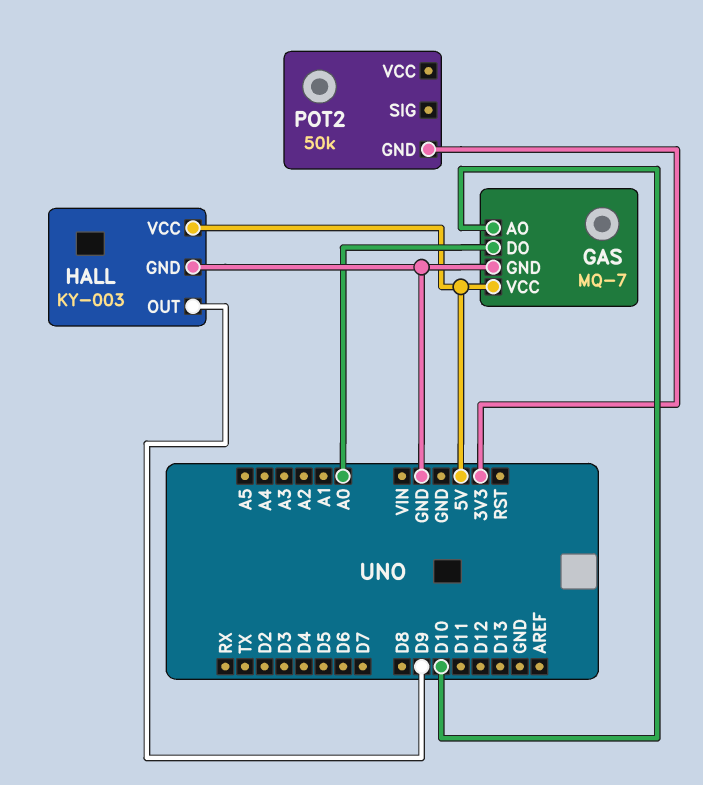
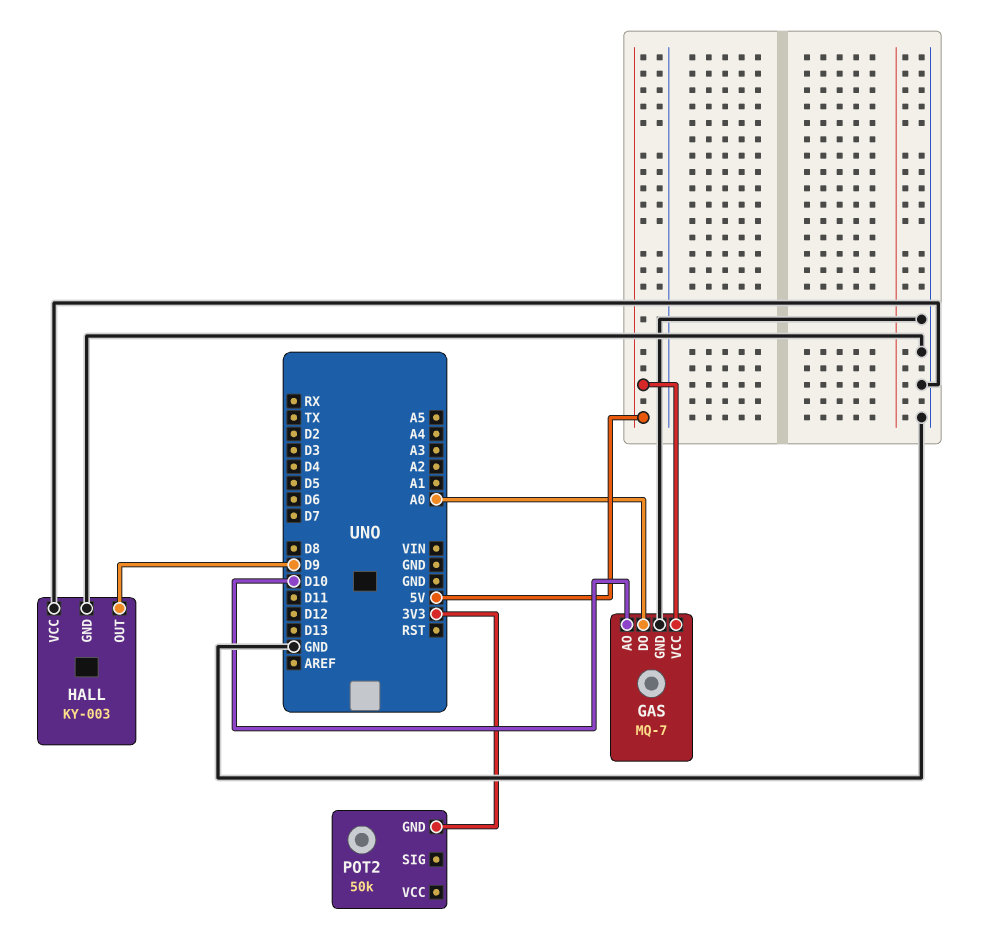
HALL pin VCC: 5V -> GND

